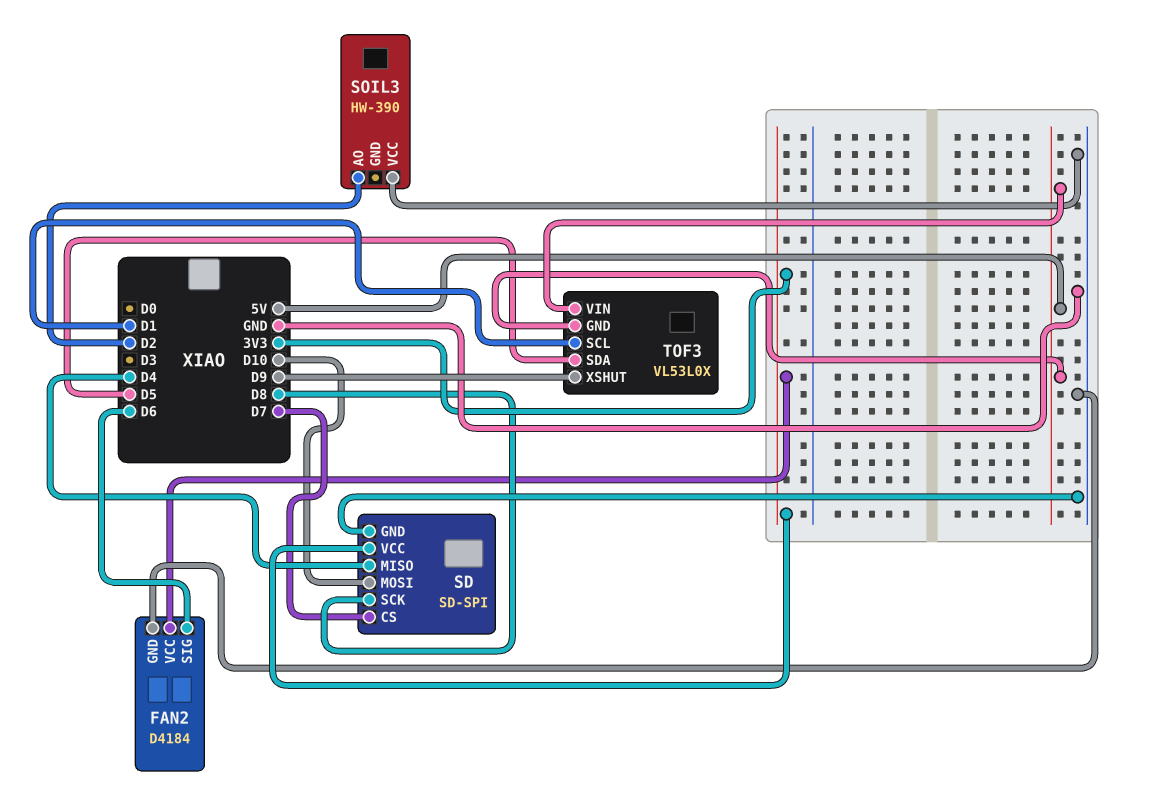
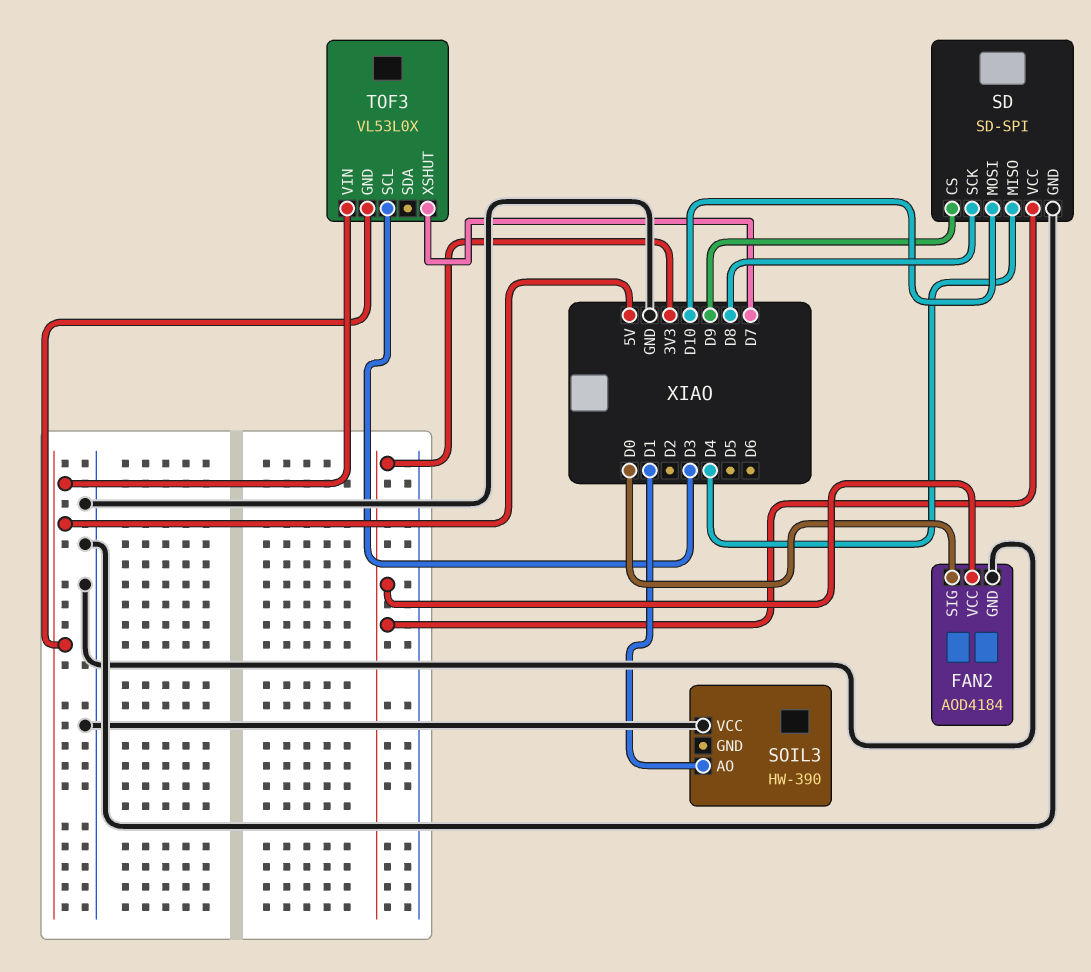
FAN2: D4184 -> AOD4184
FAN2 pin SIG: D6 -> D0
SD pin CS: D7 -> D9
SOIL3 pin AO: D2 -> D1
TOF3 pin SCL: D1 -> D3
TOF3 pin SDA: D5 -> none
TOF3 pin XSHUT: D9 -> D7

